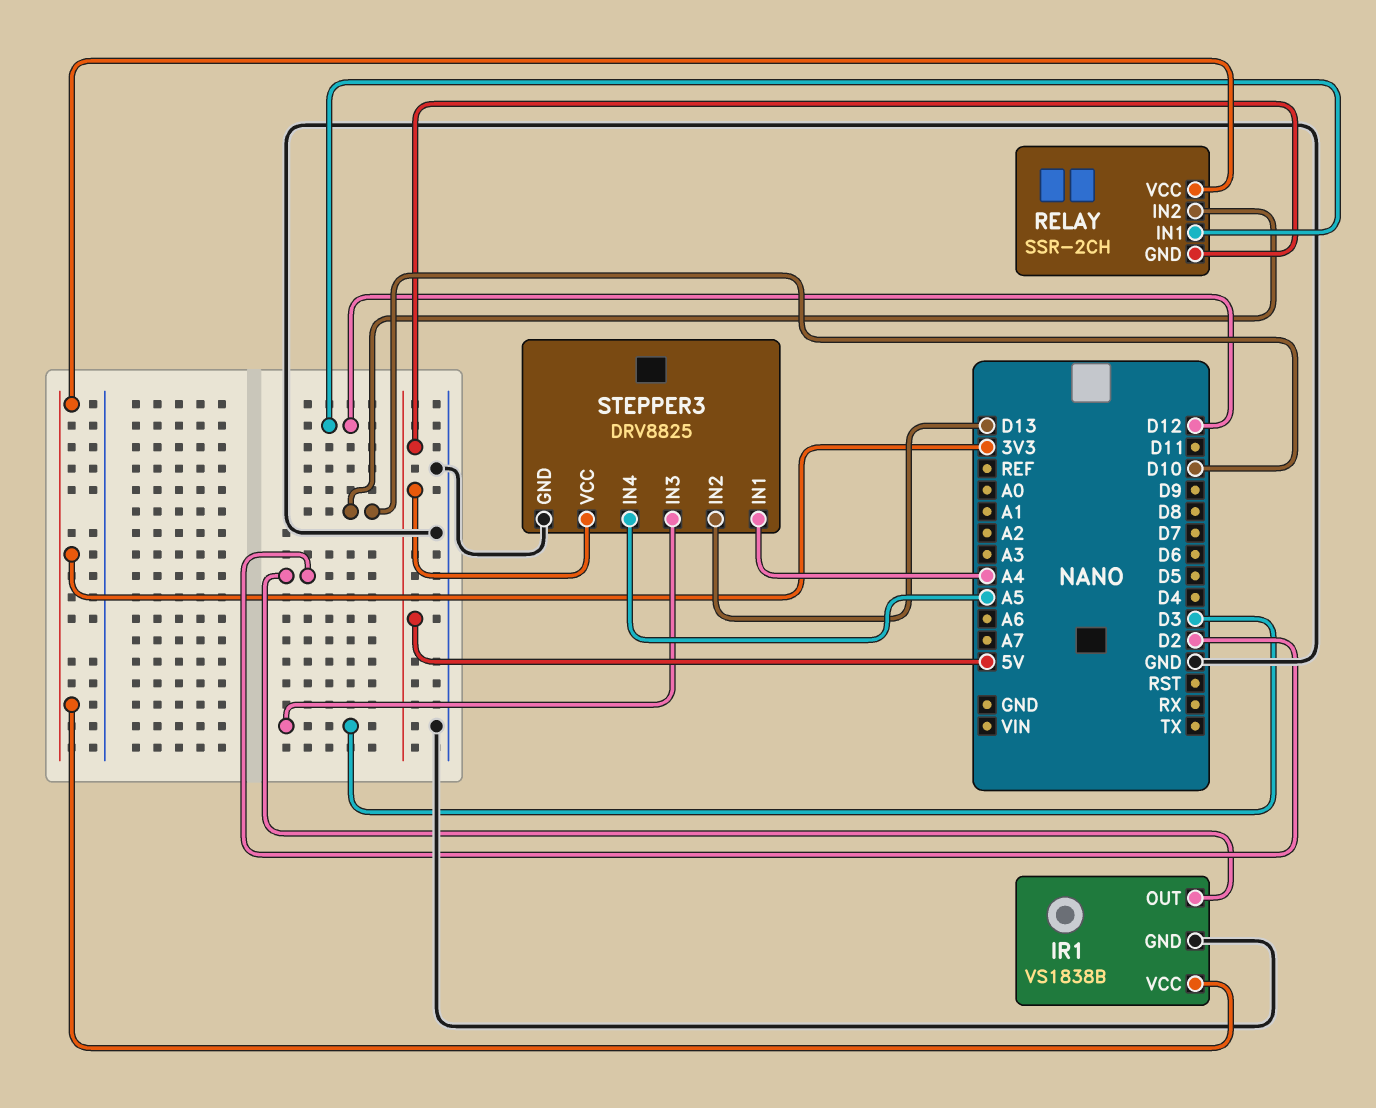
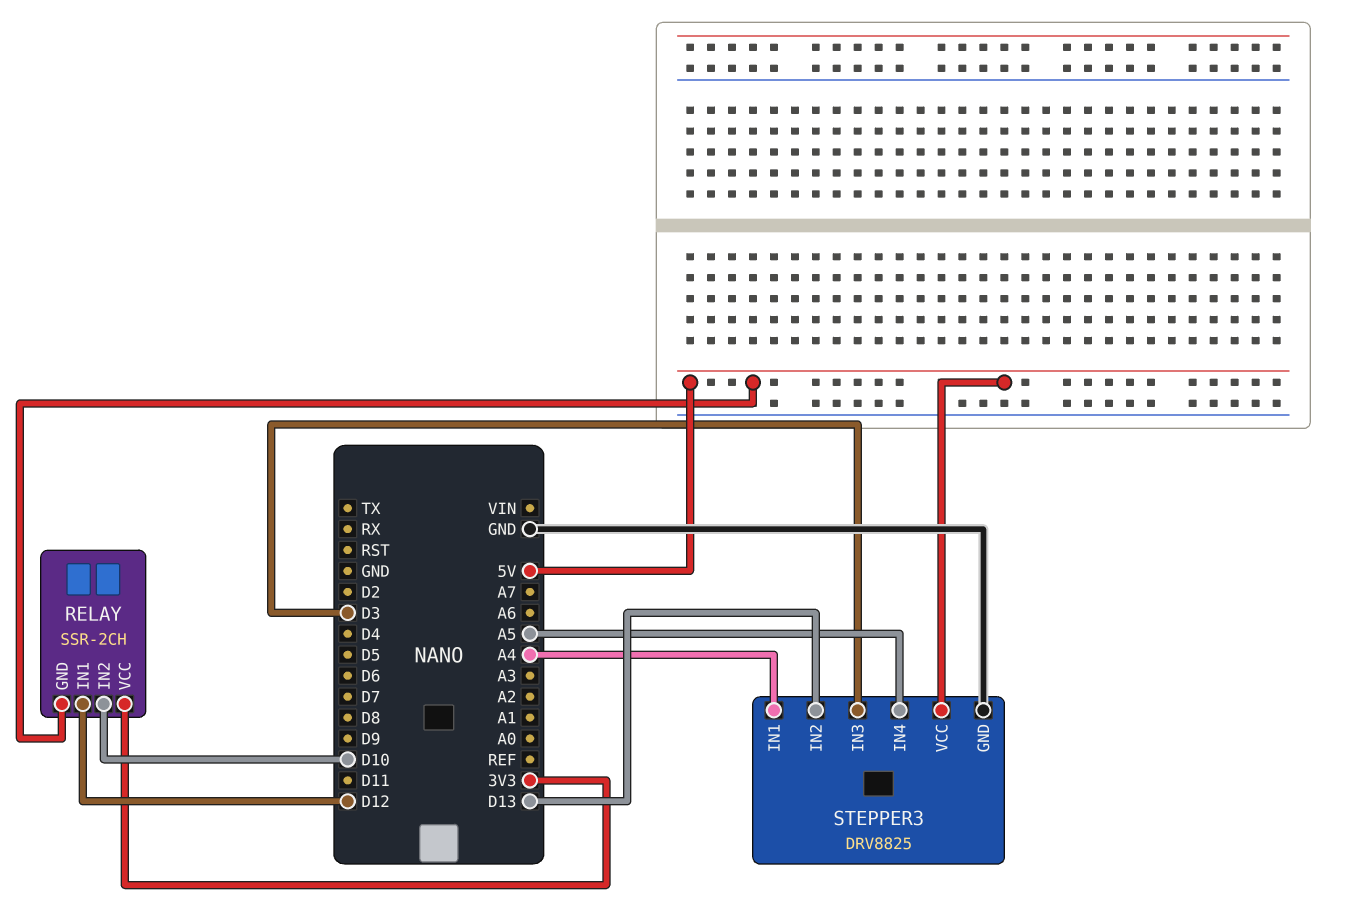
IR1: VS1838B -> none
IR1 pin GND: GND -> none
IR1 pin OUT: D2 -> none
IR1 pin VCC: 3V3 -> none

